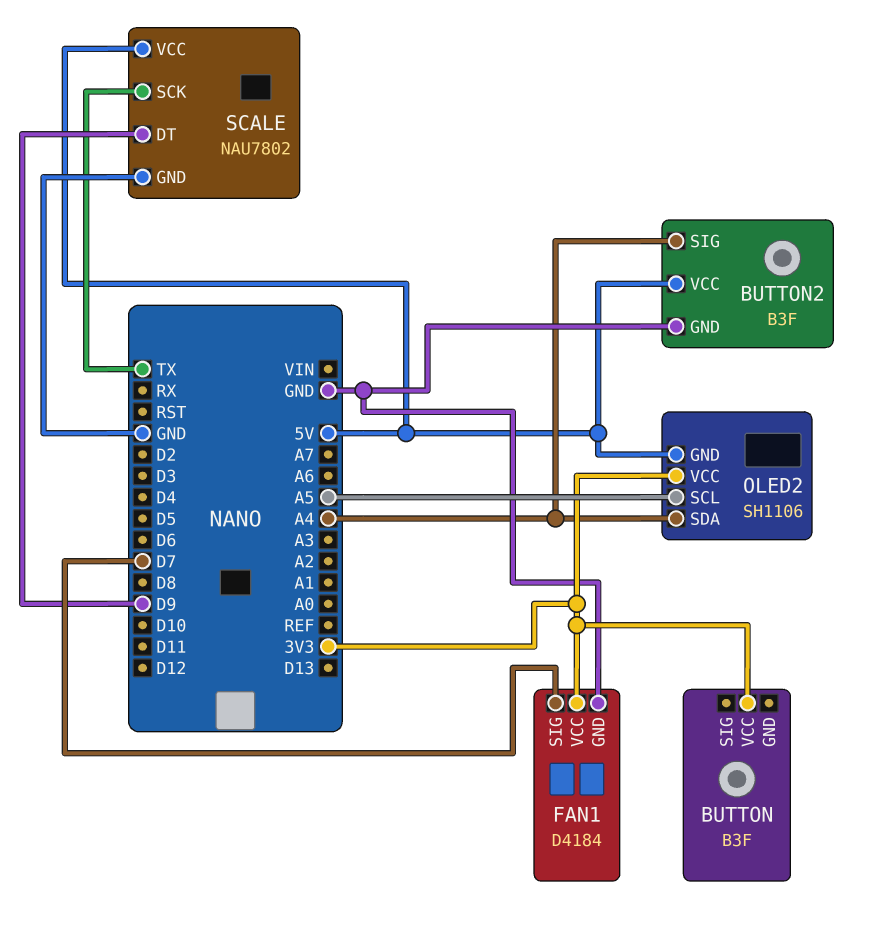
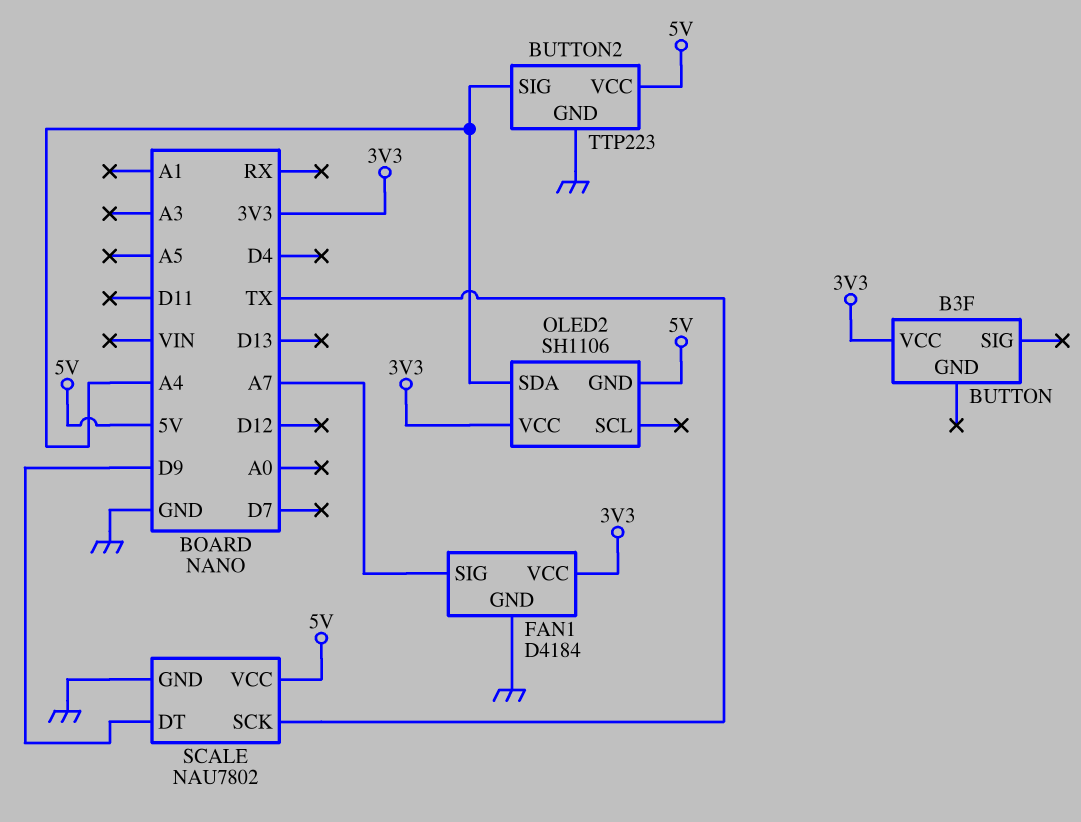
BUTTON2: B3F -> TTP223
FAN1 pin SIG: D7 -> A7
OLED2 pin SCL: A5 -> none

